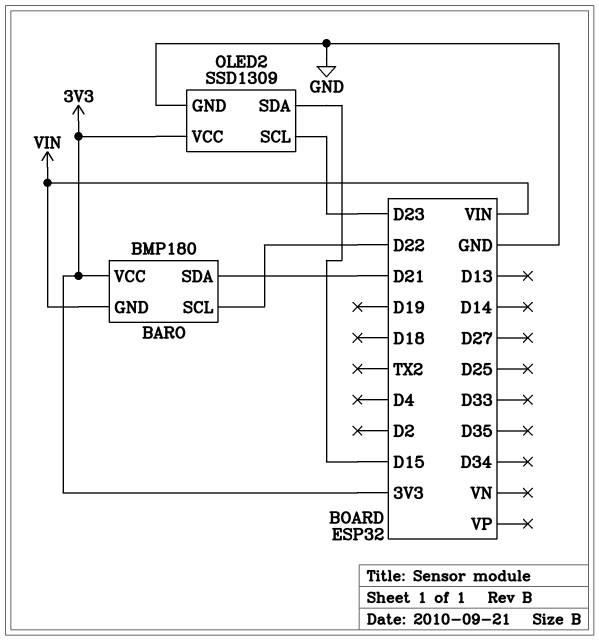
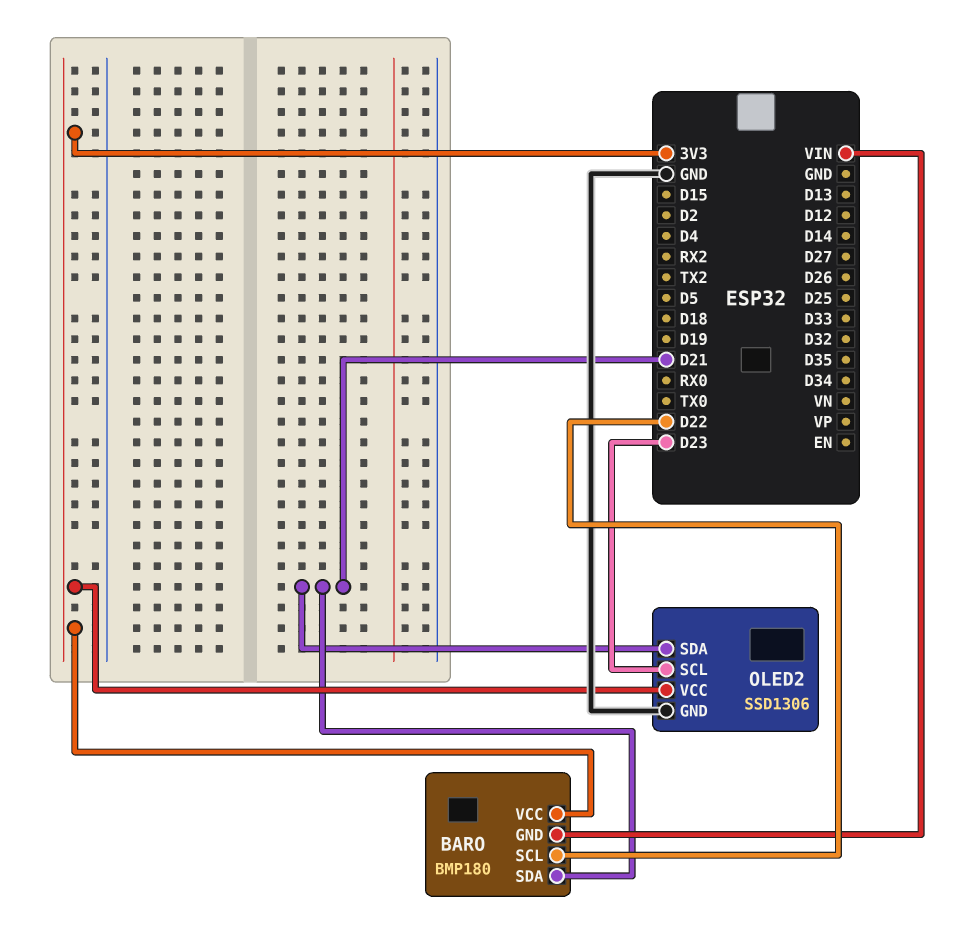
OLED2: SSD1309 -> SSD1306
OLED2 pin SDA: D15 -> D21

